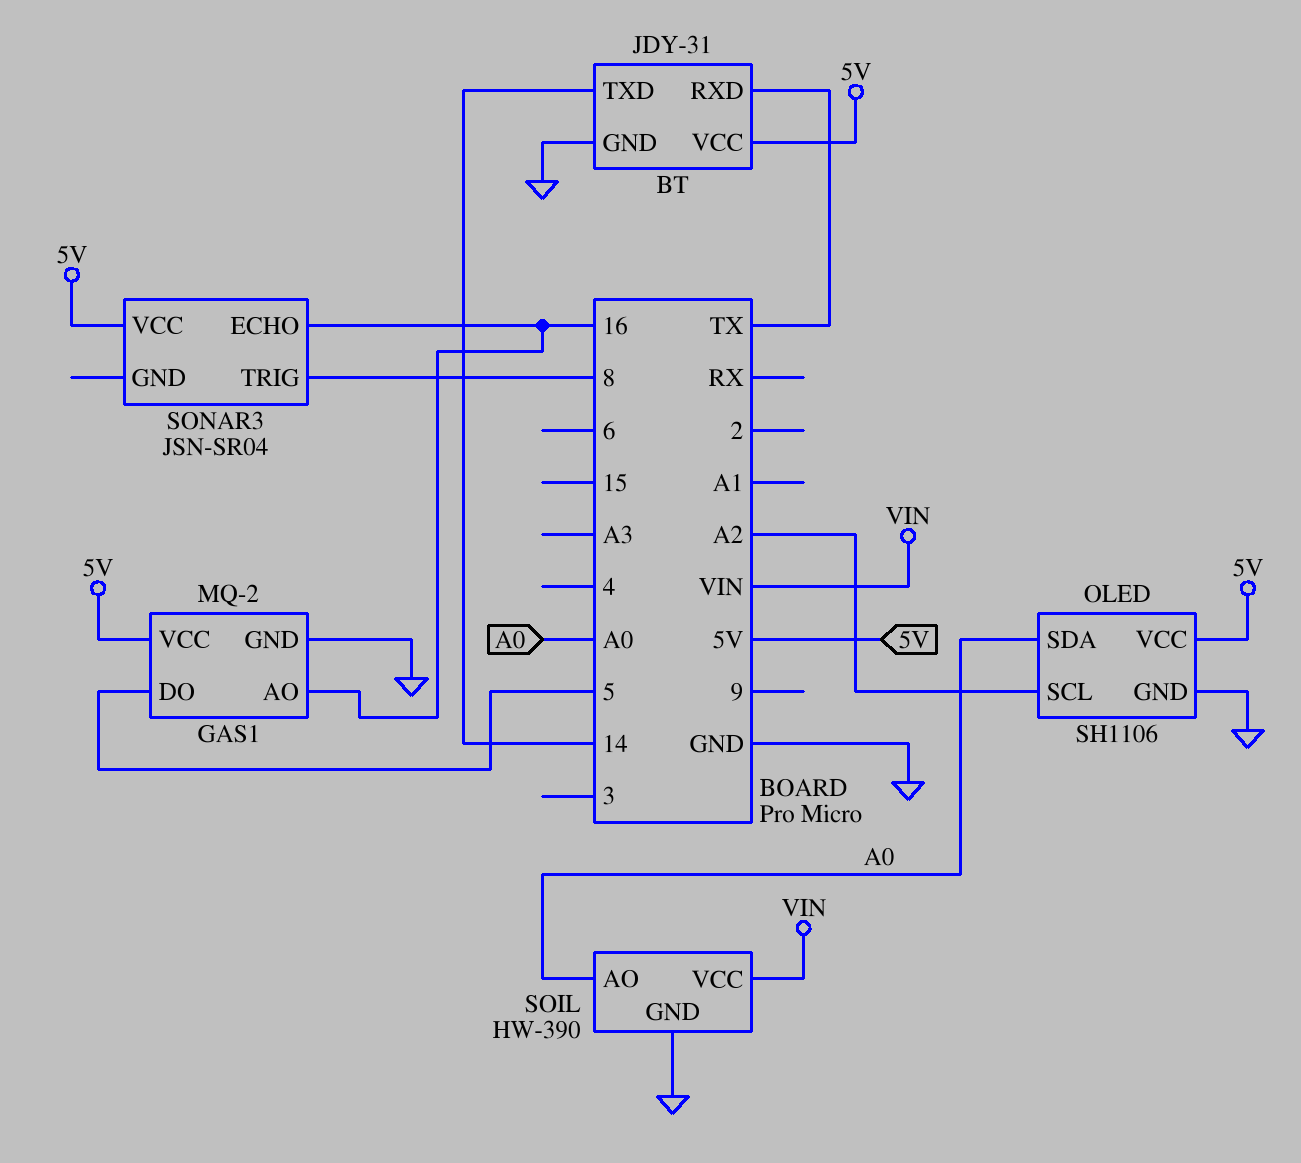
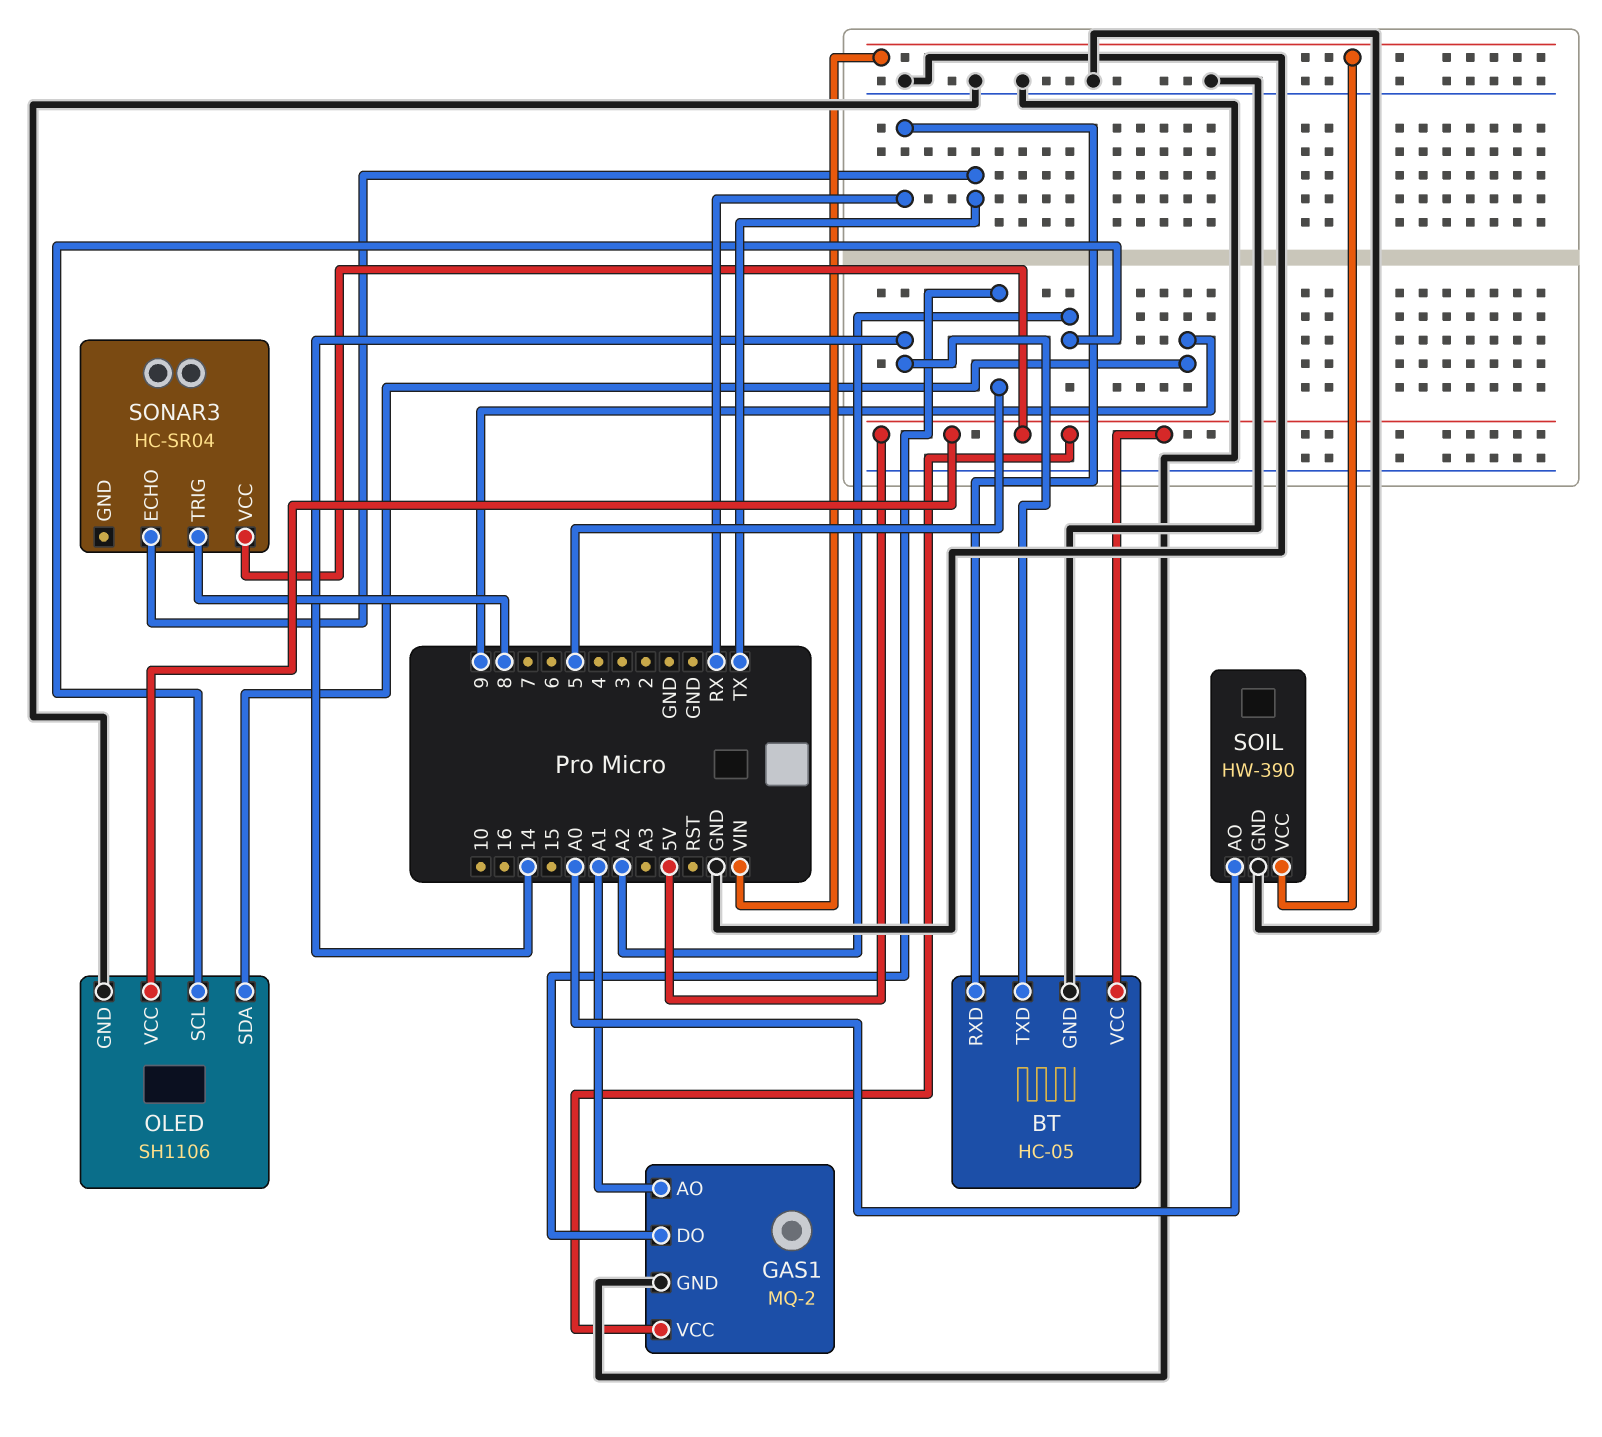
BT: JDY-31 -> HC-05
BT pin RXD: TX -> RX
GAS1 pin AO: 16 -> A1
OLED pin SDA: A0 -> 9
SONAR3: JSN-SR04 -> HC-SR04
SONAR3 pin ECHO: 16 -> TX

